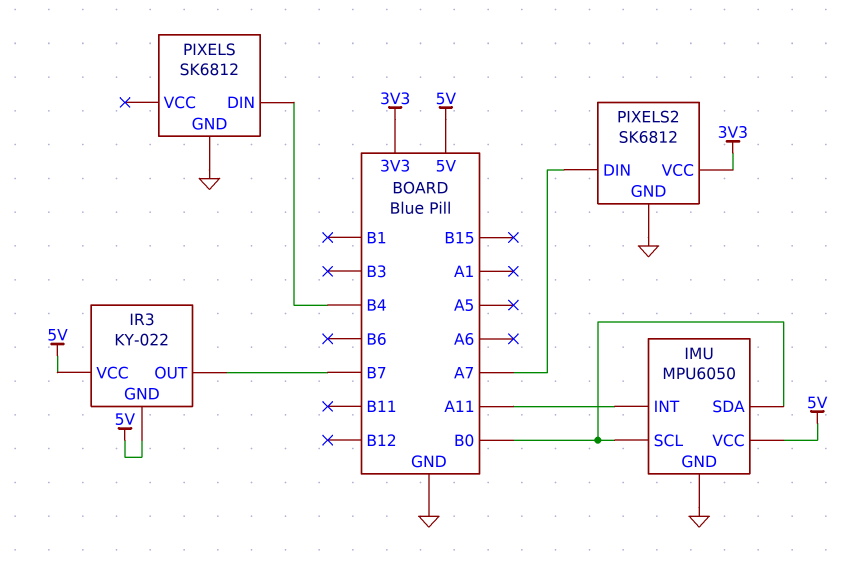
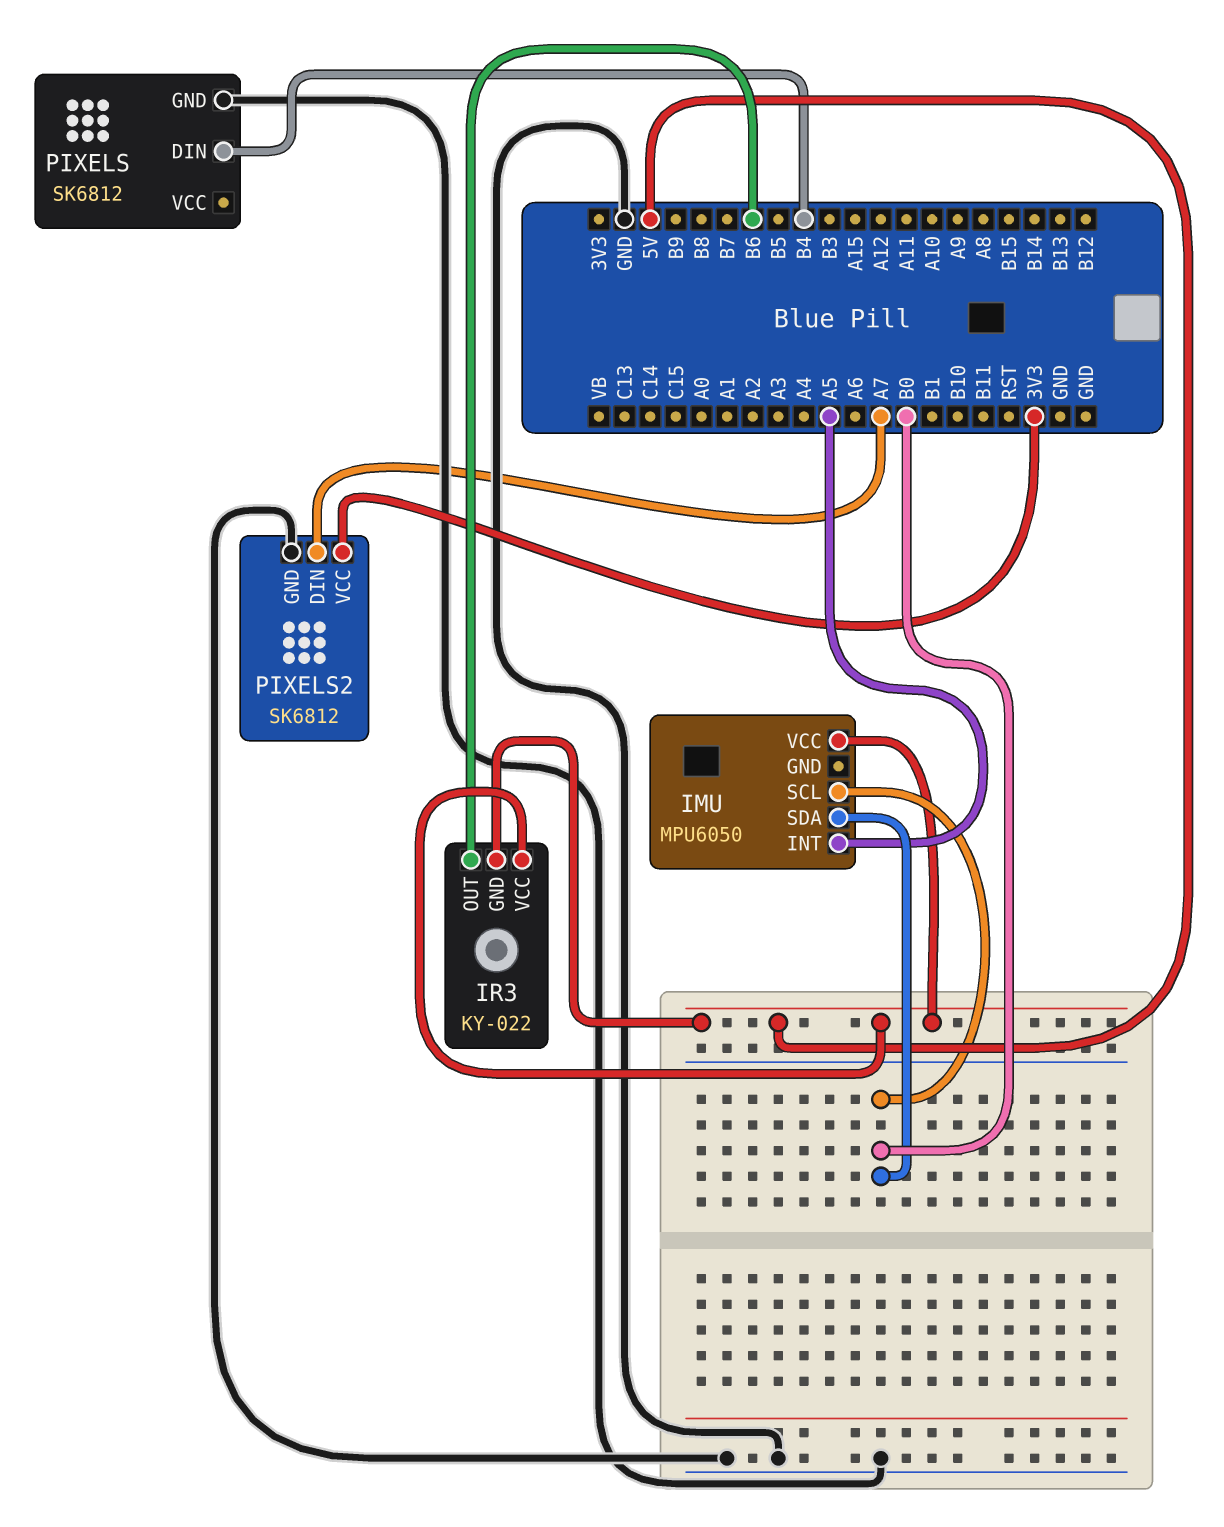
IMU pin GND: GND -> none
IMU pin INT: A11 -> A5
IR3 pin OUT: B7 -> B6

